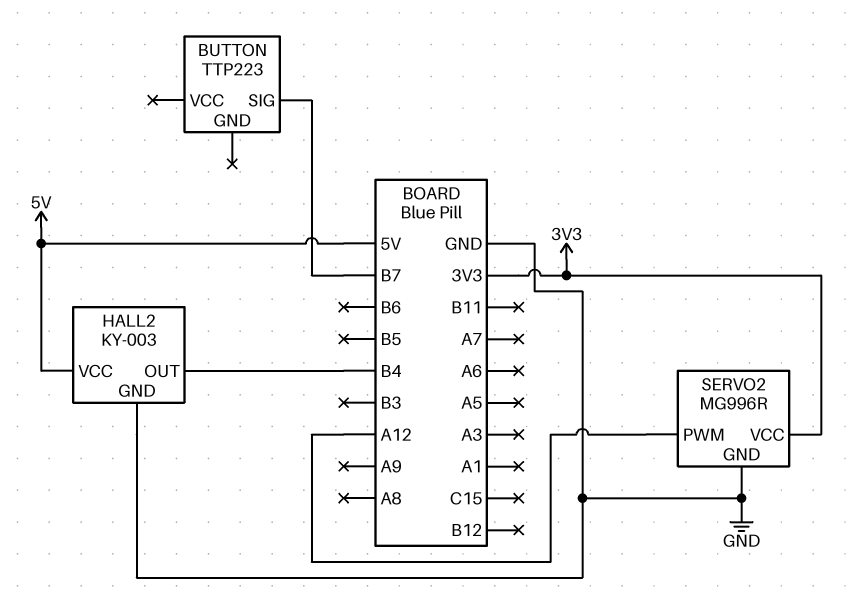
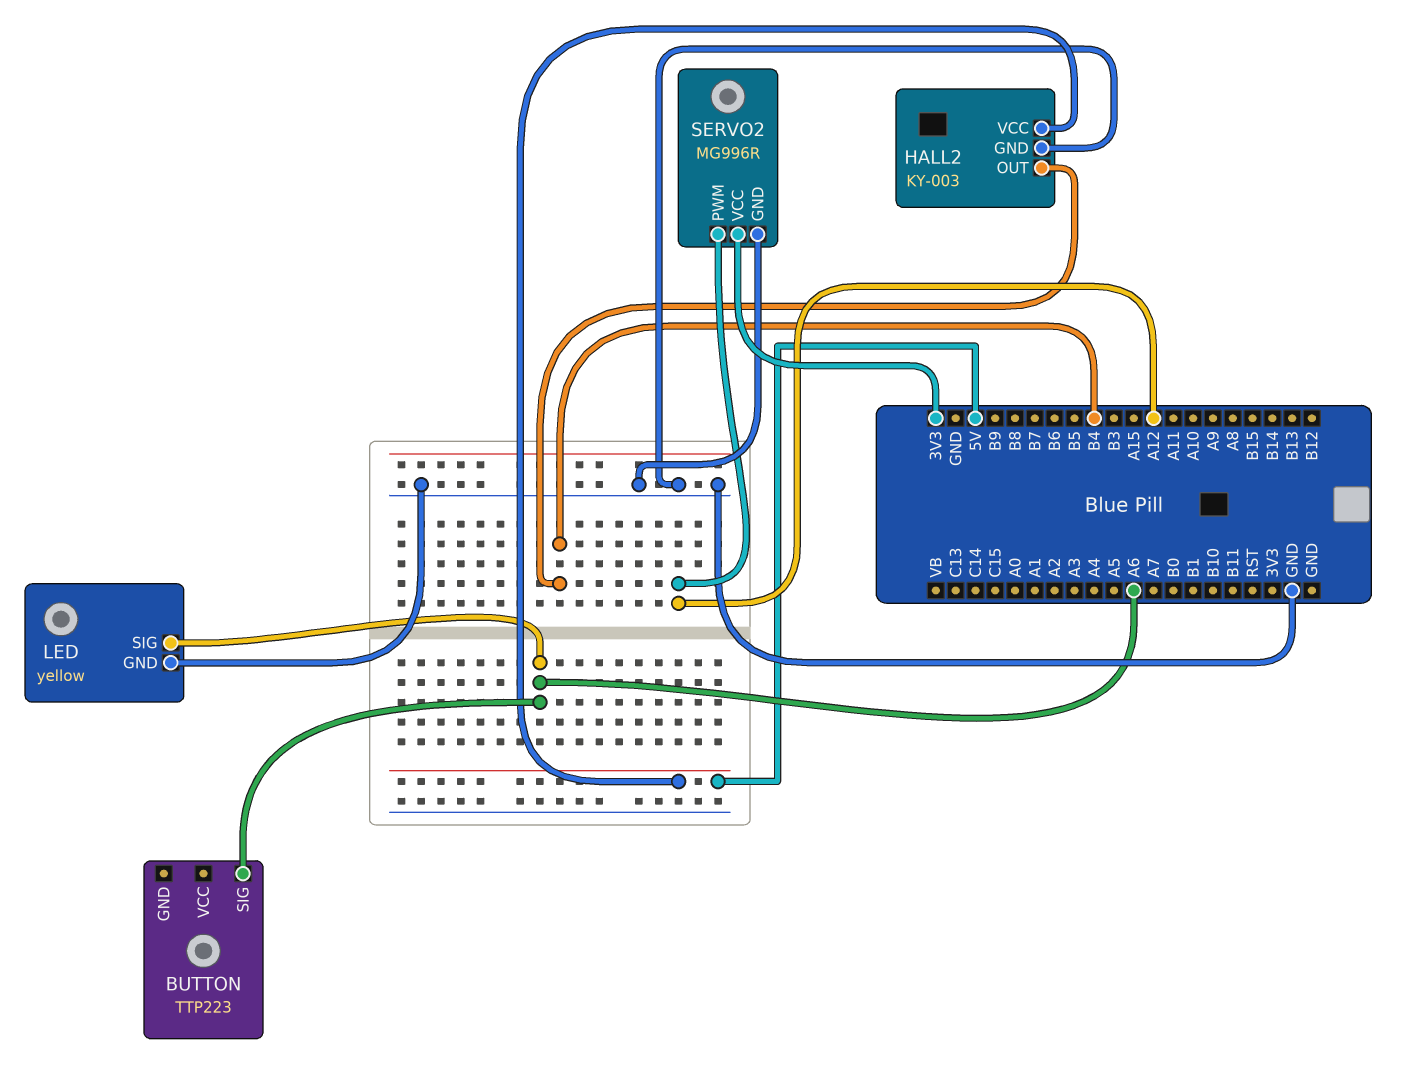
BUTTON pin SIG: B7 -> A6
LED: none -> yellow
LED pin GND: none -> GND
LED pin SIG: none -> A6

